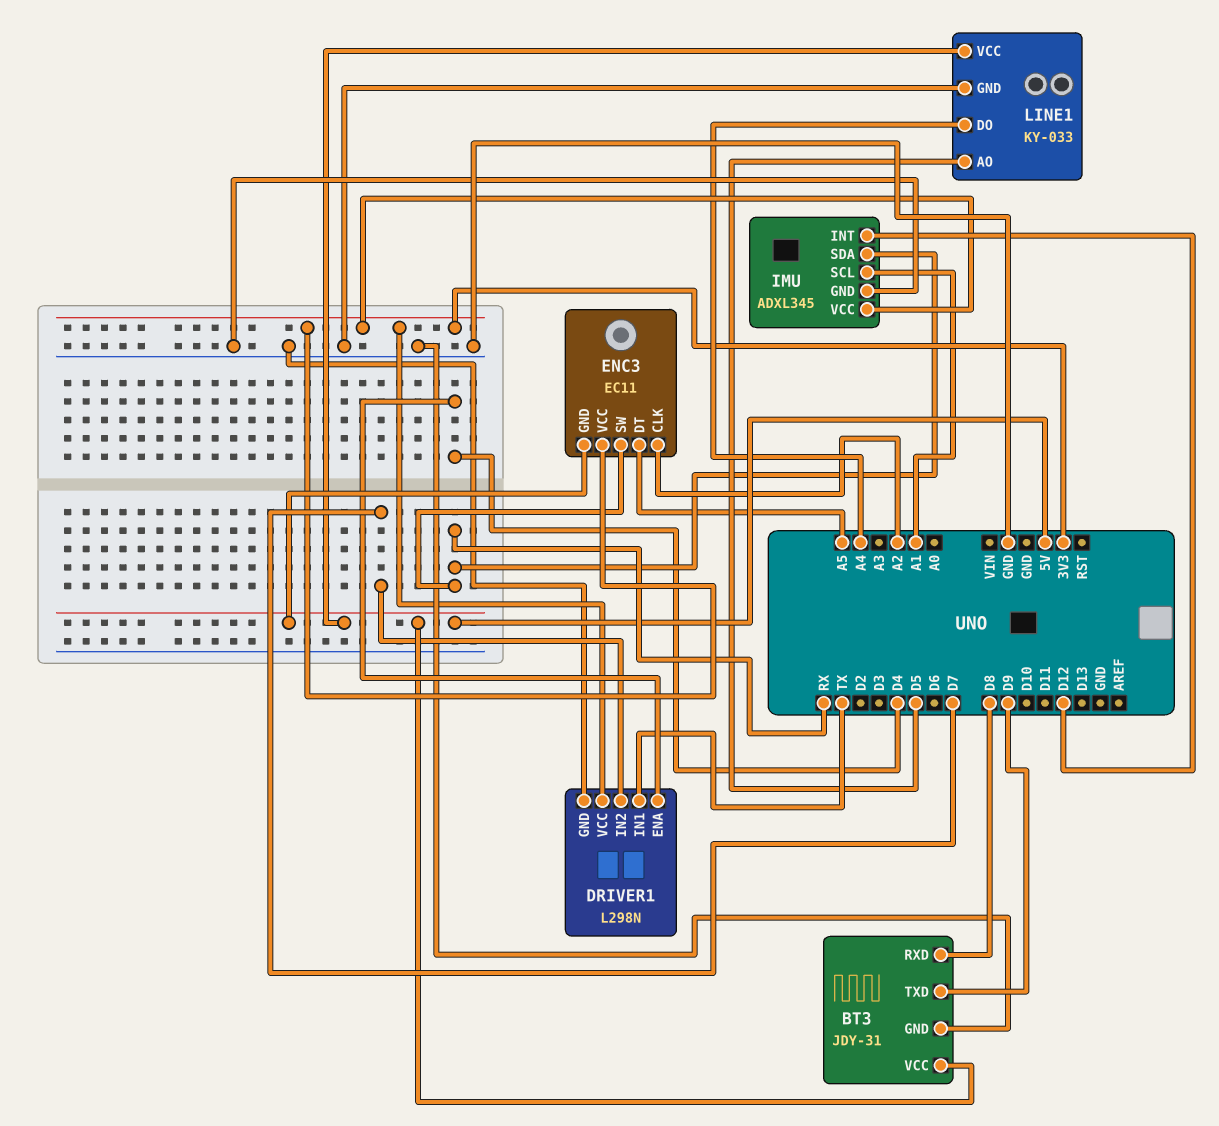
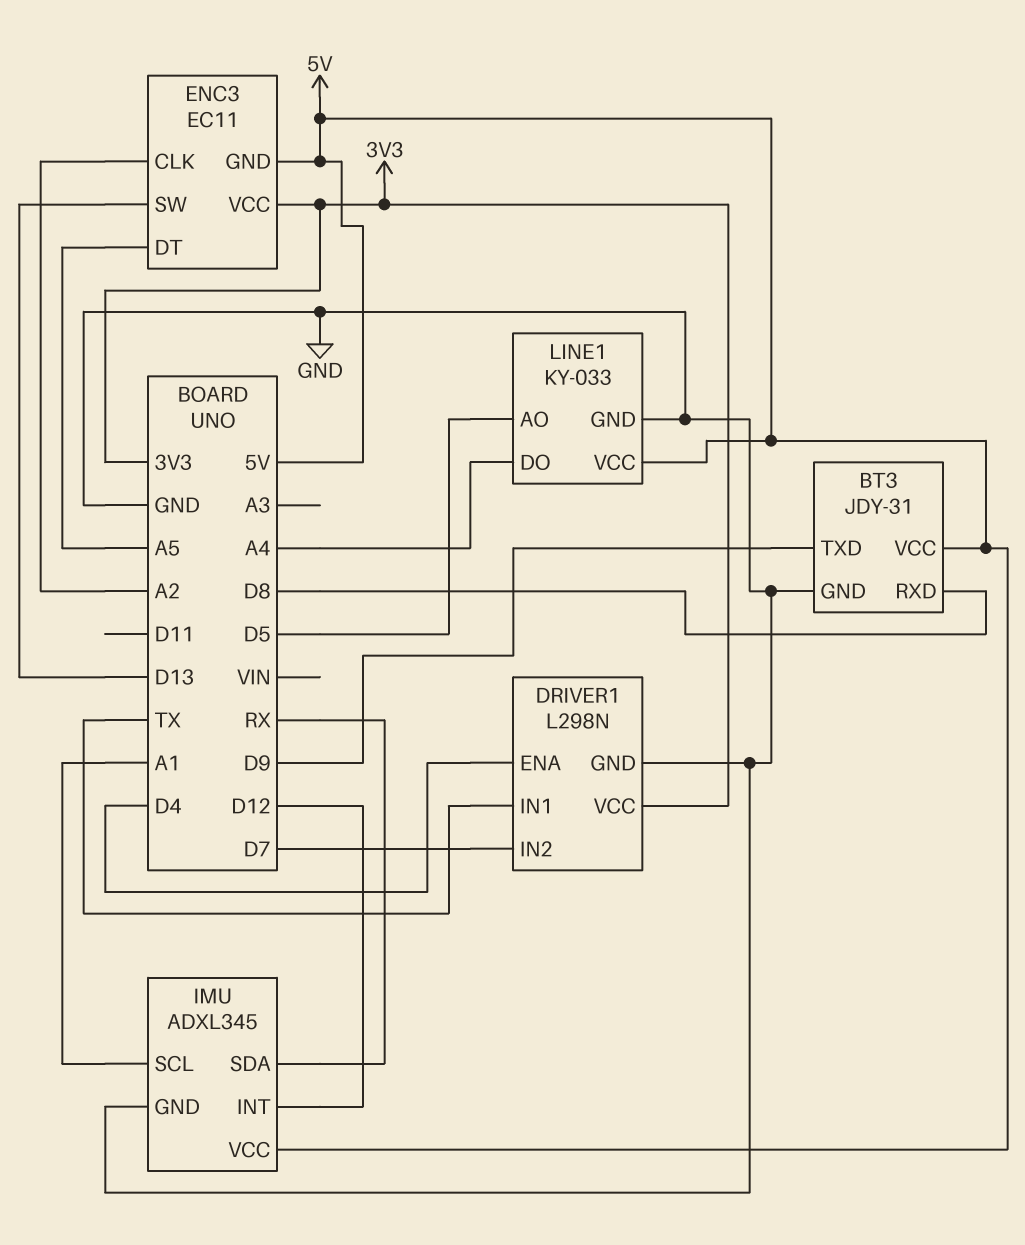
ENC3 pin SW: RX -> D13
IMU pin VCC: 3V3 -> 5V

